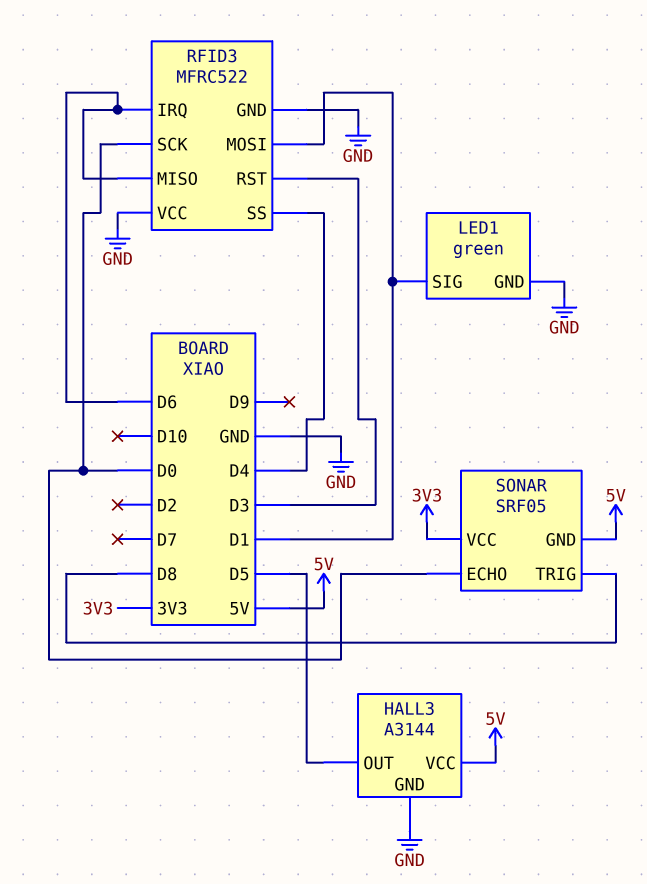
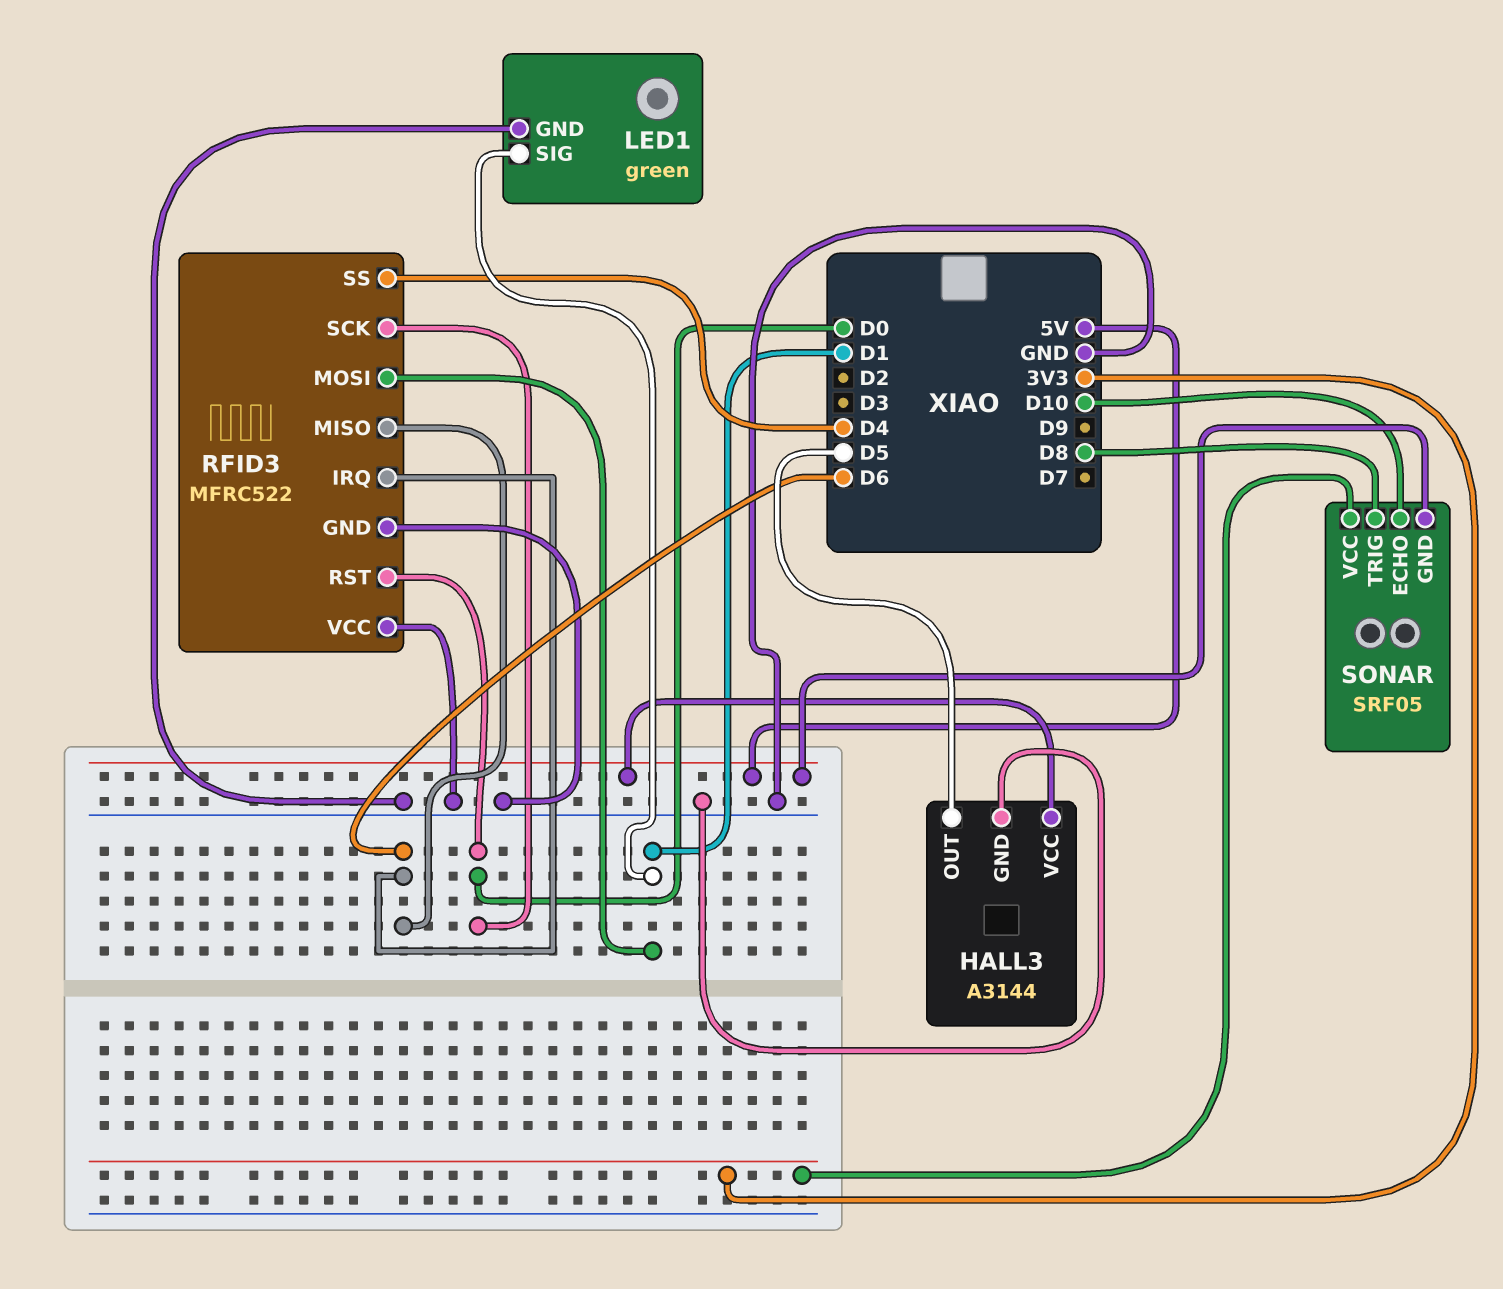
RFID3 pin RST: D3 -> D0
SONAR pin ECHO: D0 -> D10

